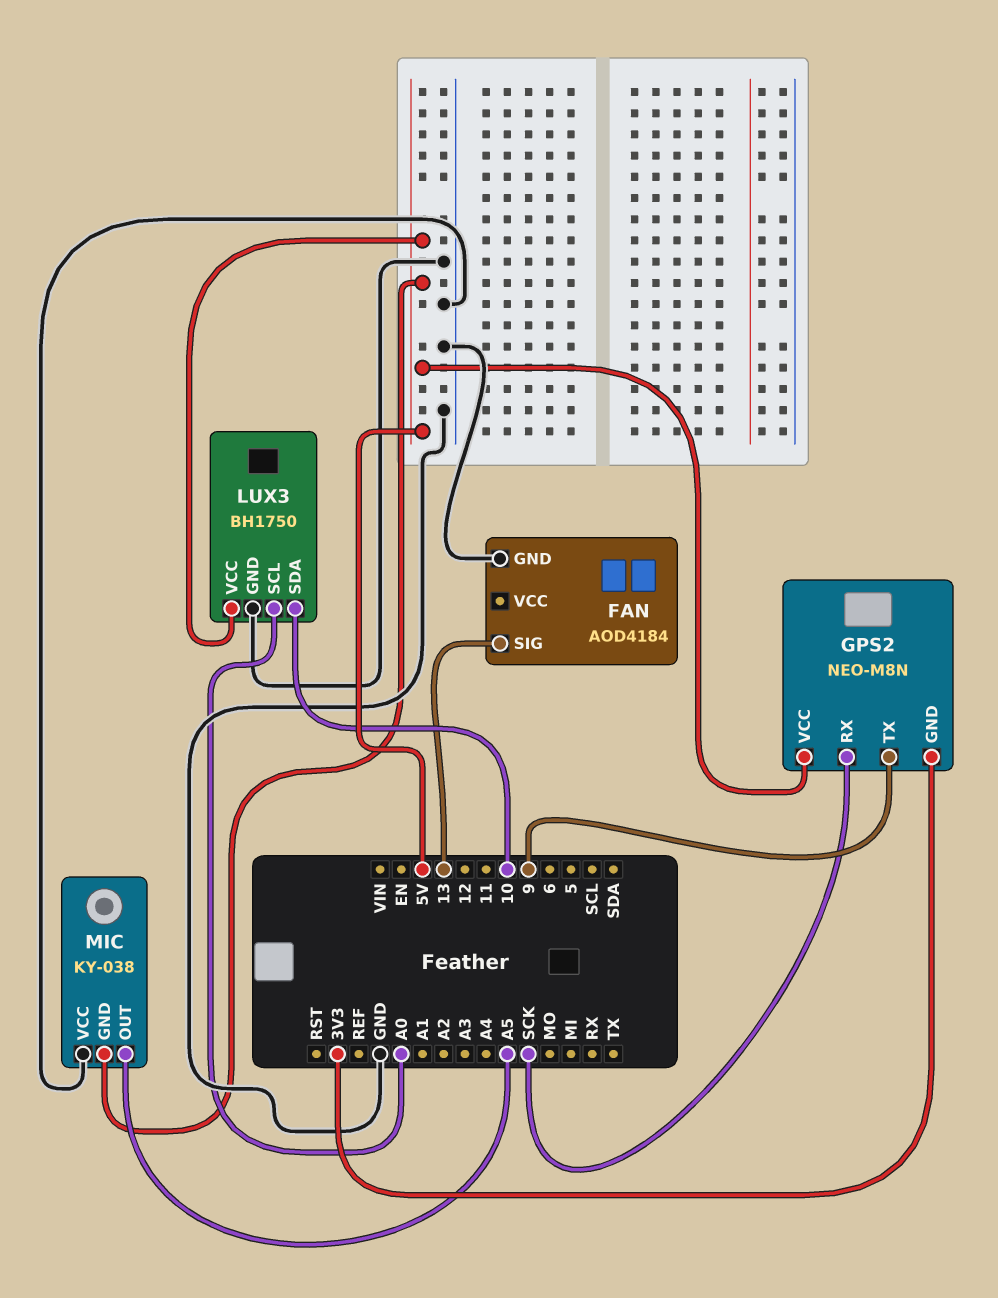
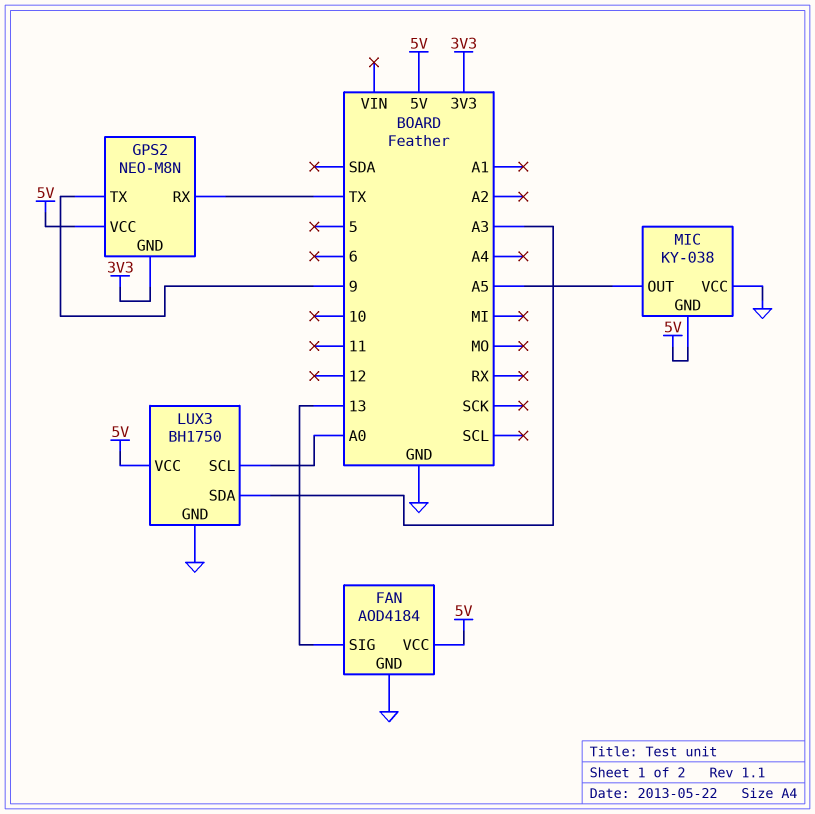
FAN pin VCC: none -> 5V
GPS2 pin RX: SCK -> TX
LUX3 pin SDA: 10 -> A3

